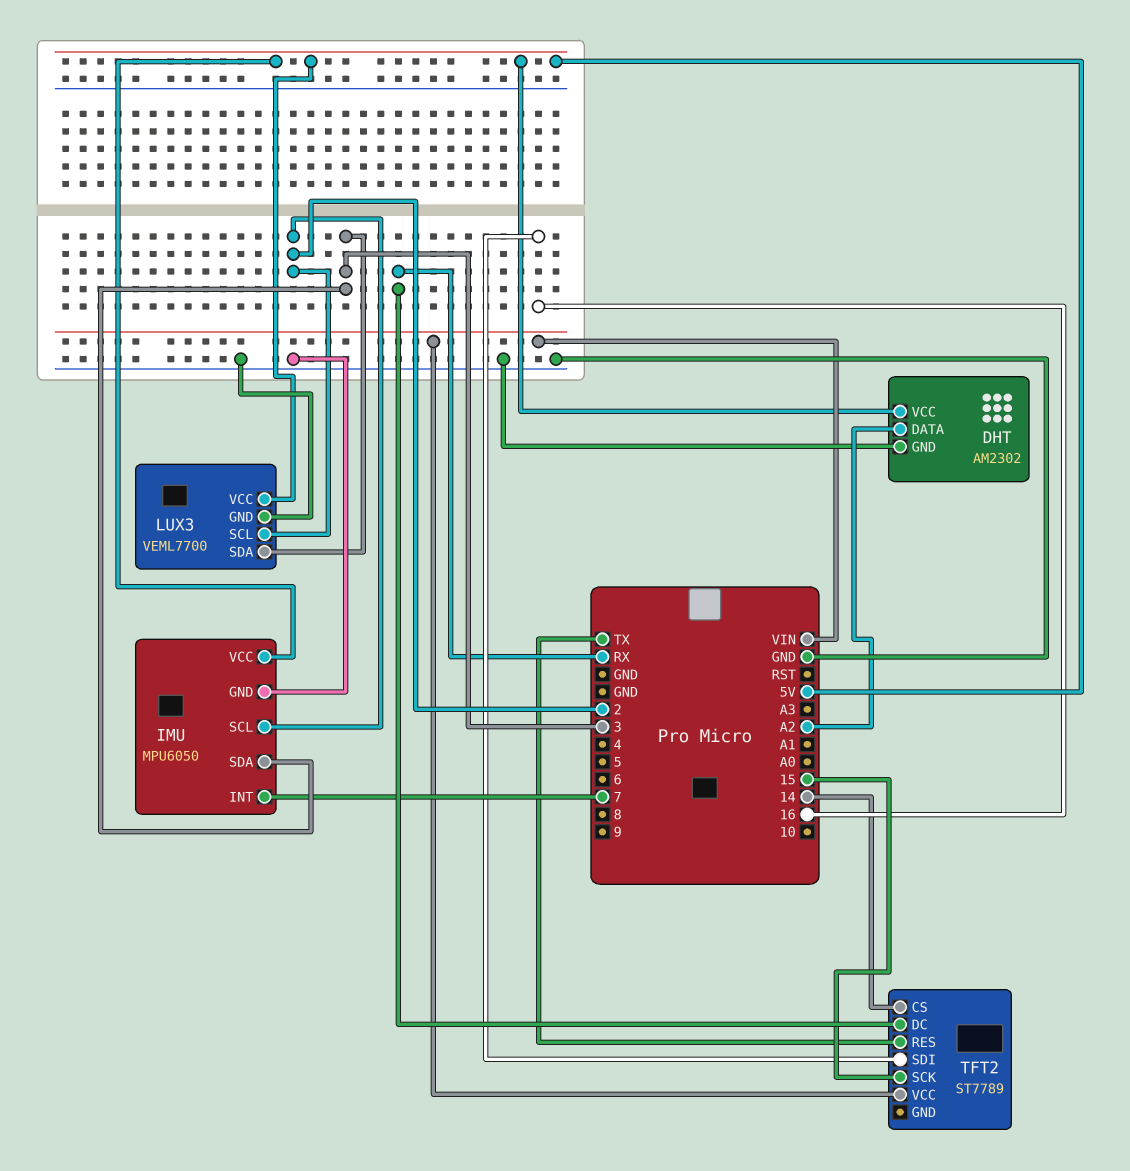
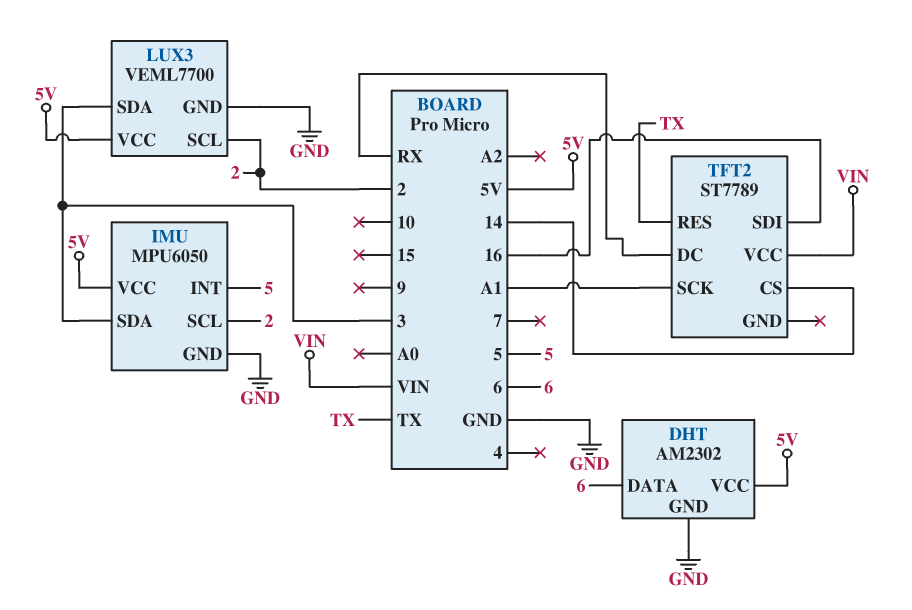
DHT pin DATA: A2 -> 6
IMU pin INT: 7 -> 5
TFT2 pin SCK: 15 -> A1

